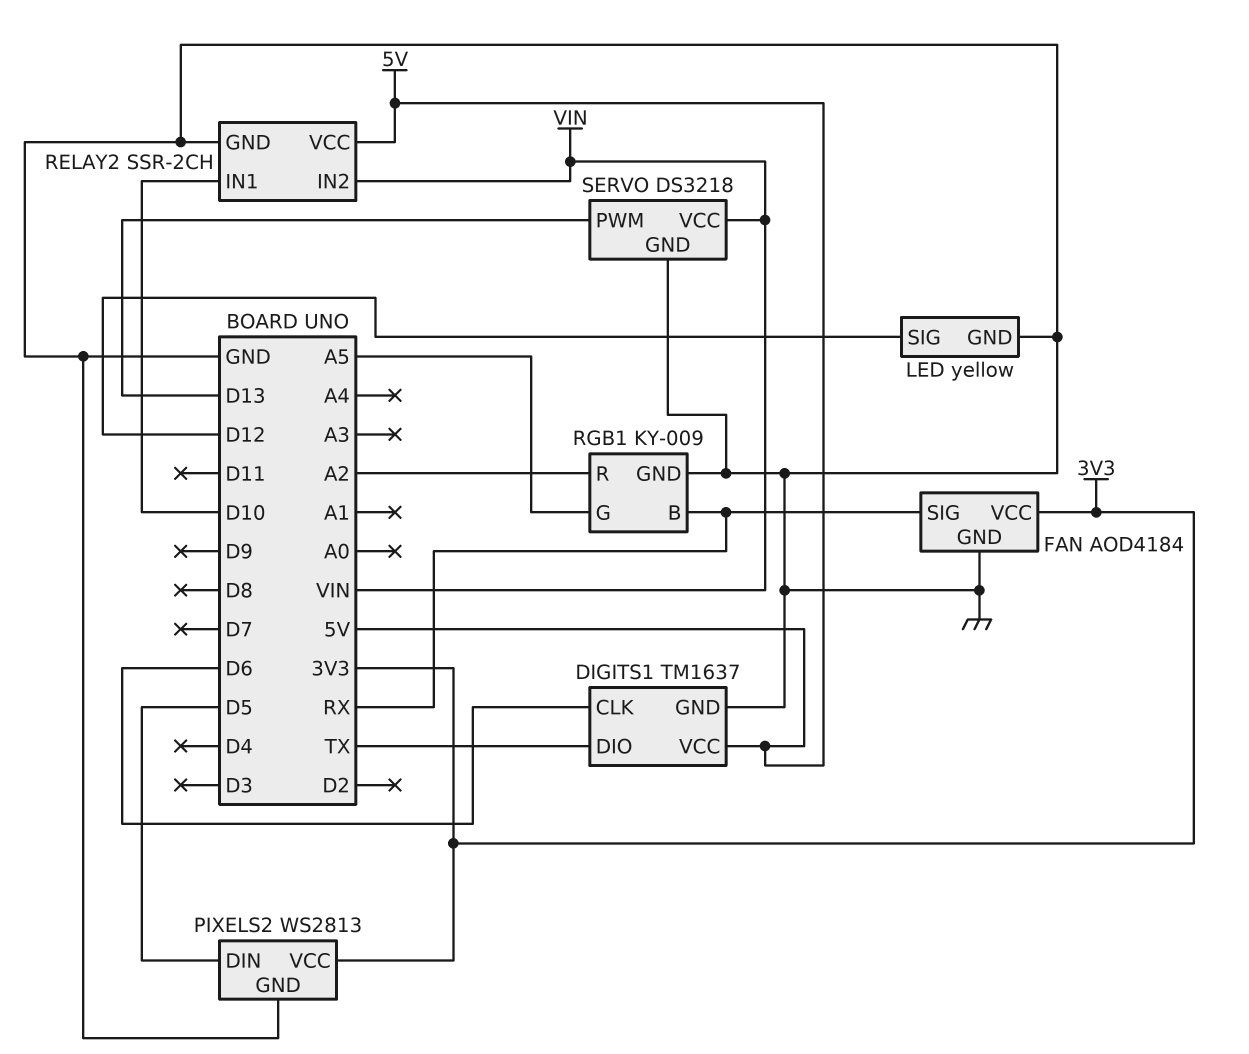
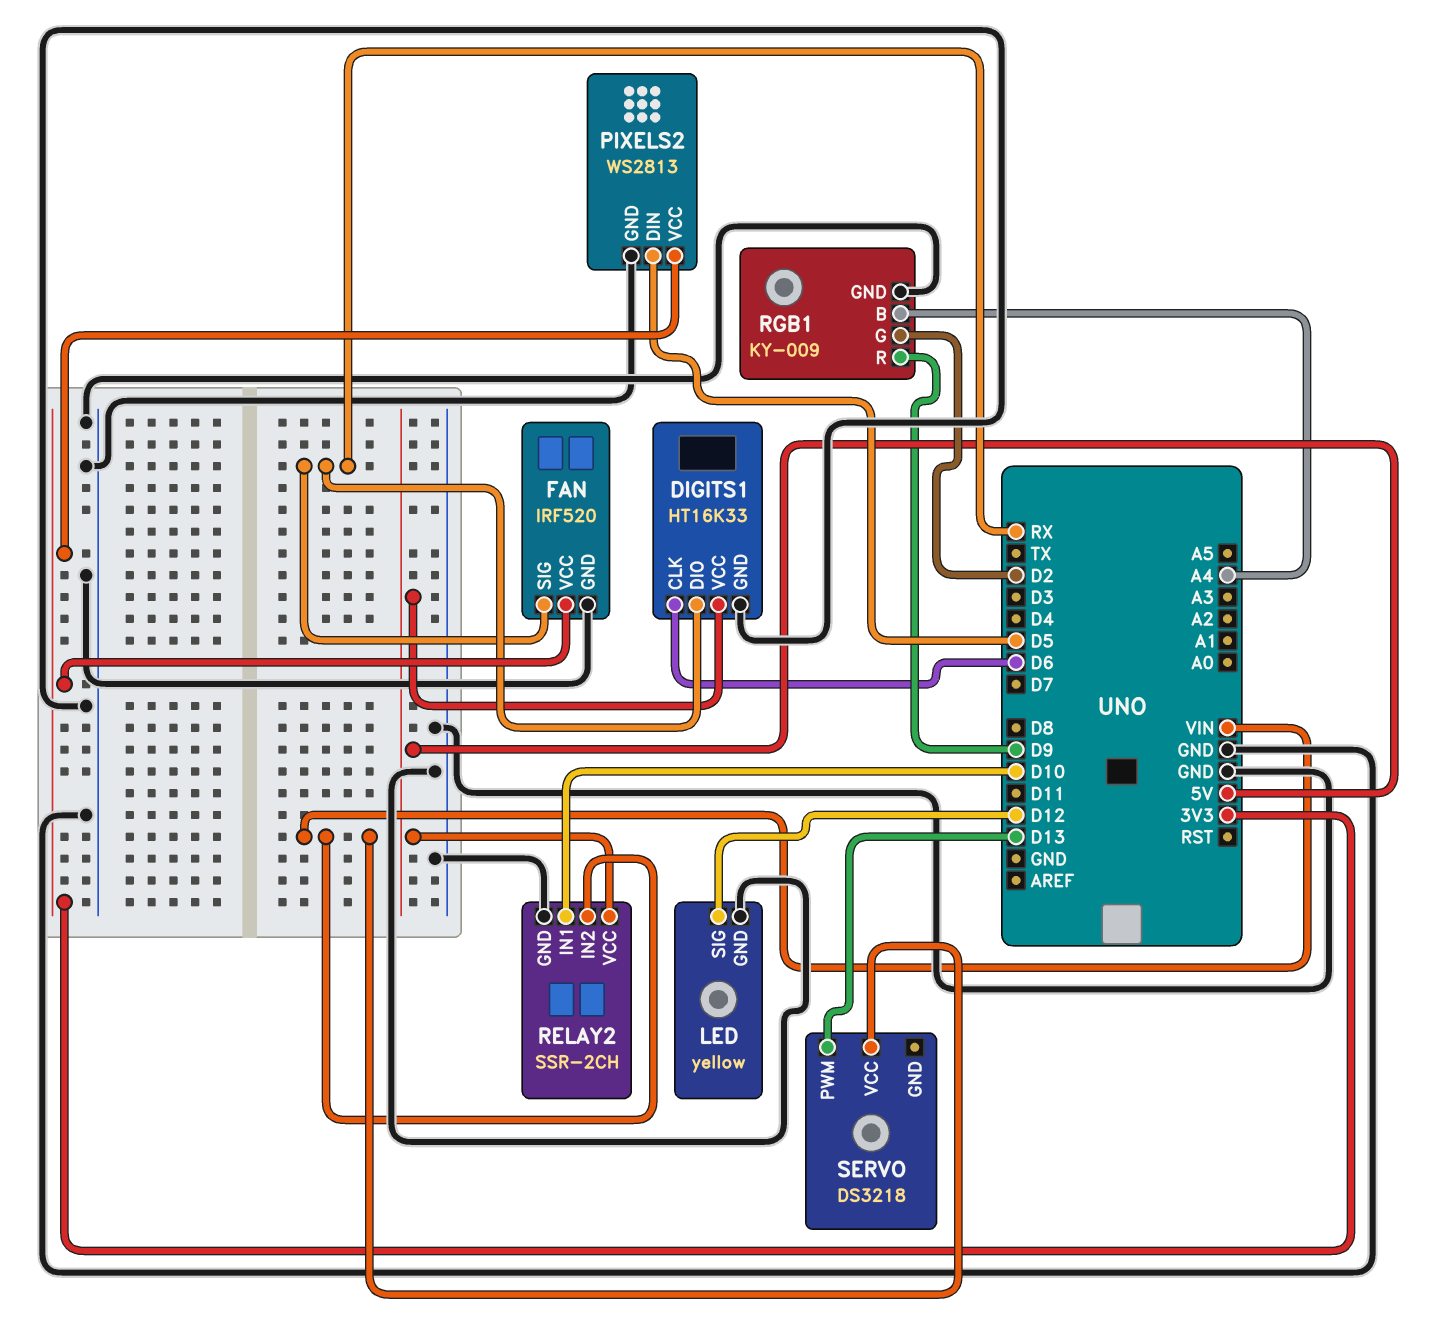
DIGITS1: TM1637 -> HT16K33
DIGITS1 pin DIO: TX -> RX
FAN: AOD4184 -> IRF520
RGB1 pin B: RX -> A4
RGB1 pin G: A5 -> D2
RGB1 pin R: A2 -> D9
SERVO pin GND: GND -> none

